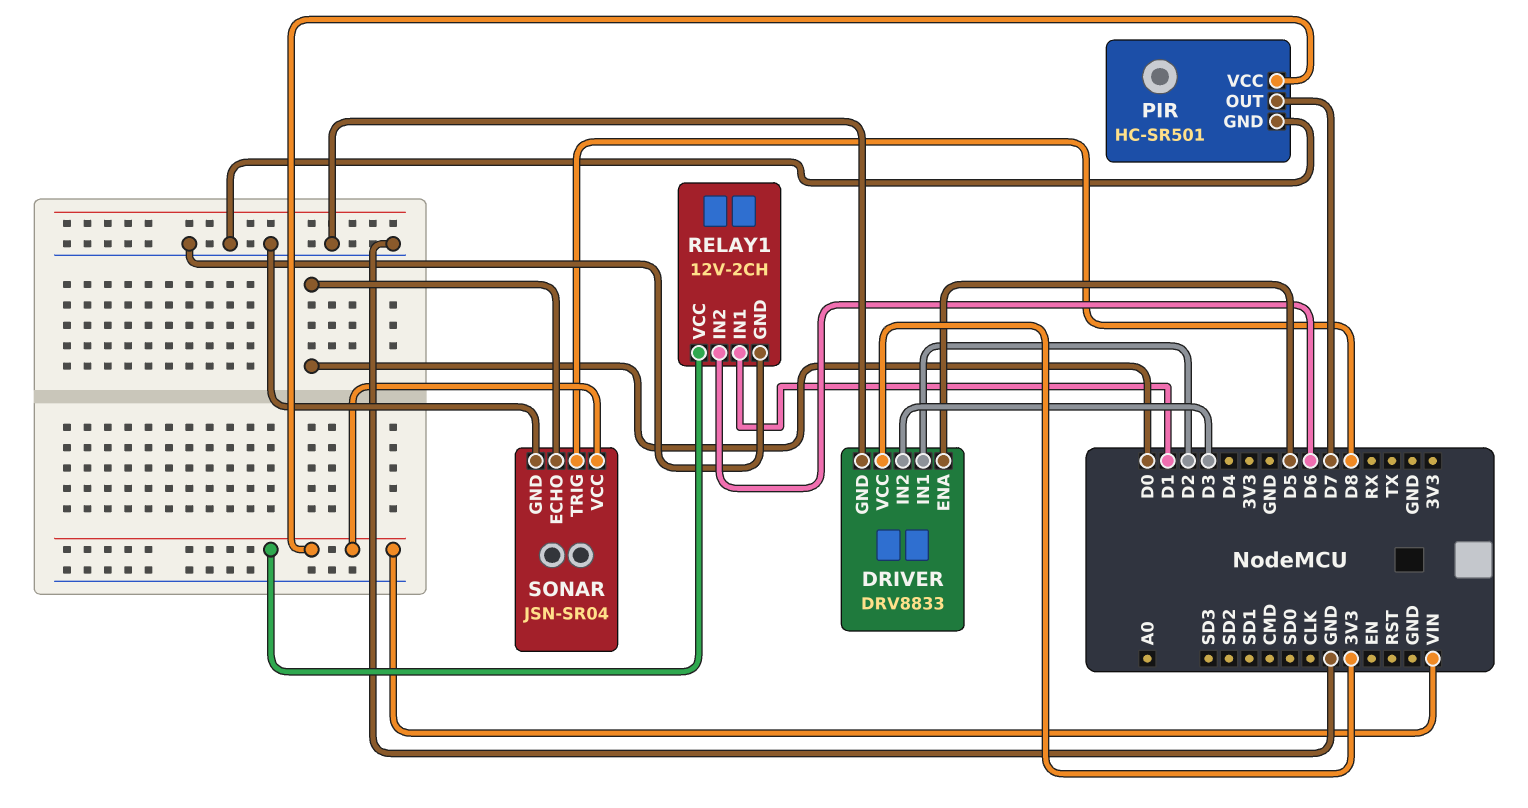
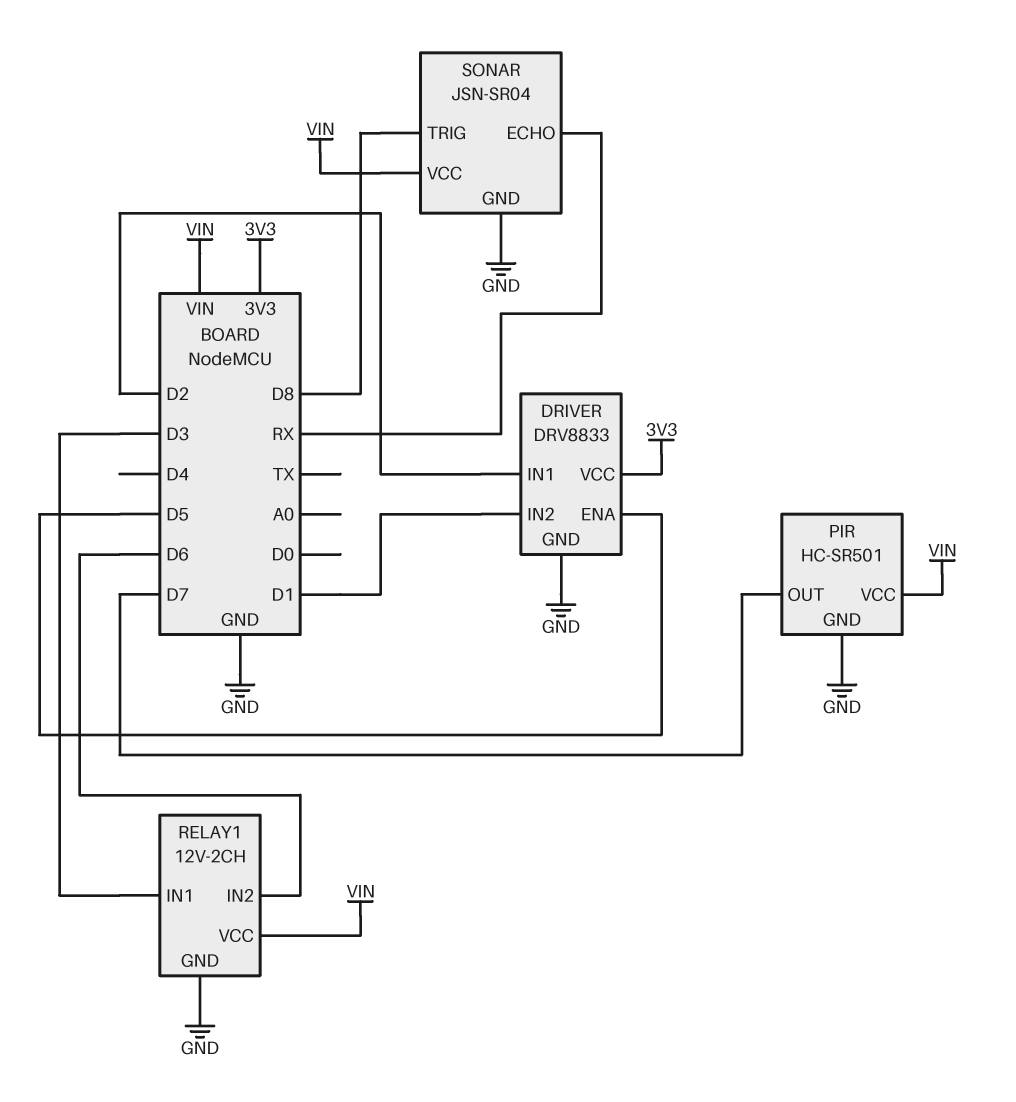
DRIVER pin IN2: D3 -> D1
RELAY1 pin IN1: D1 -> D3
SONAR pin ECHO: D0 -> RX

